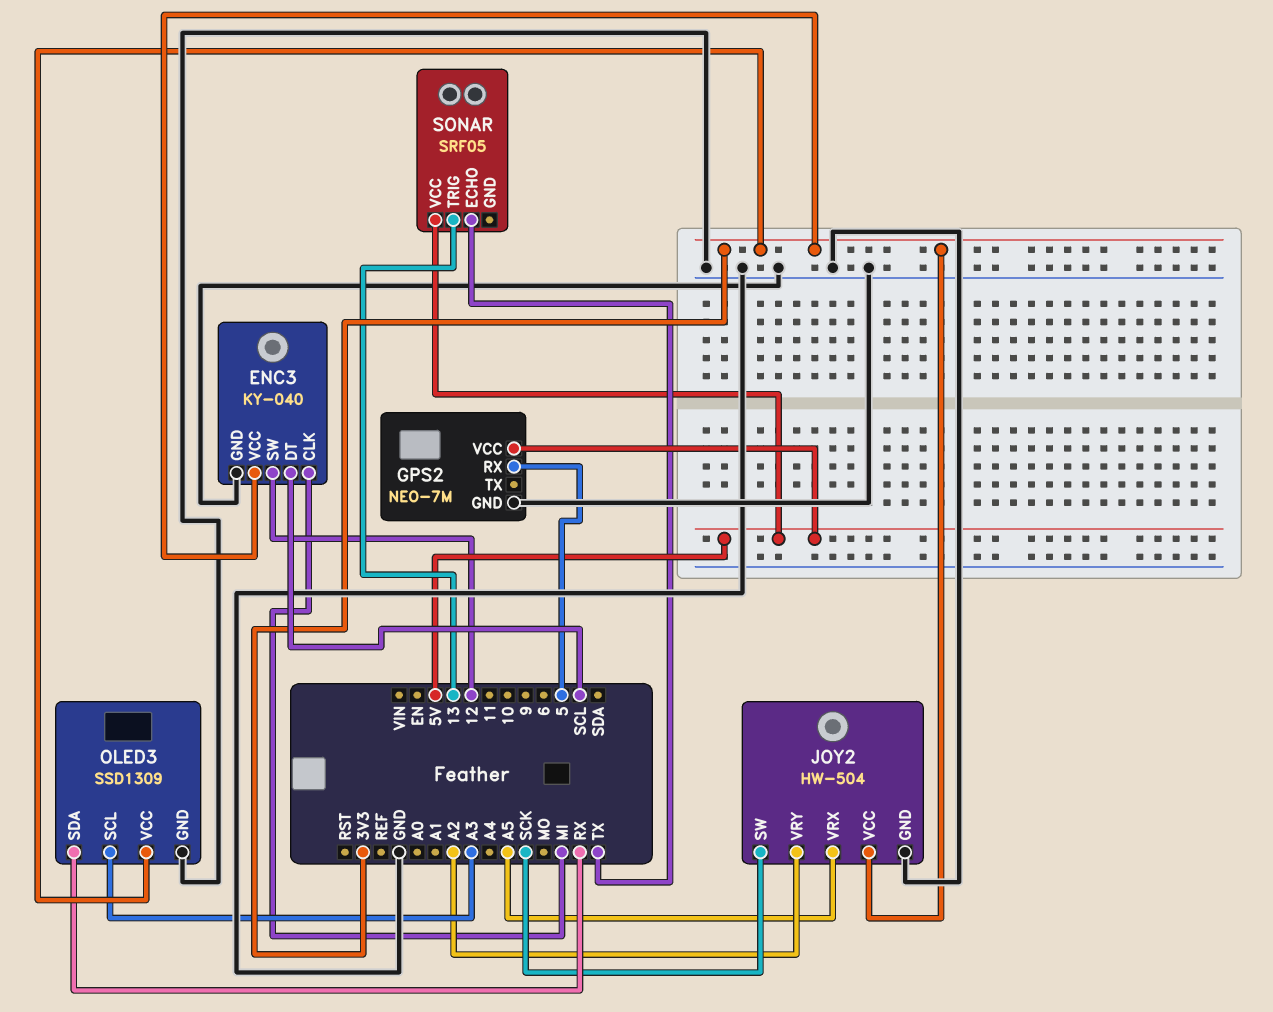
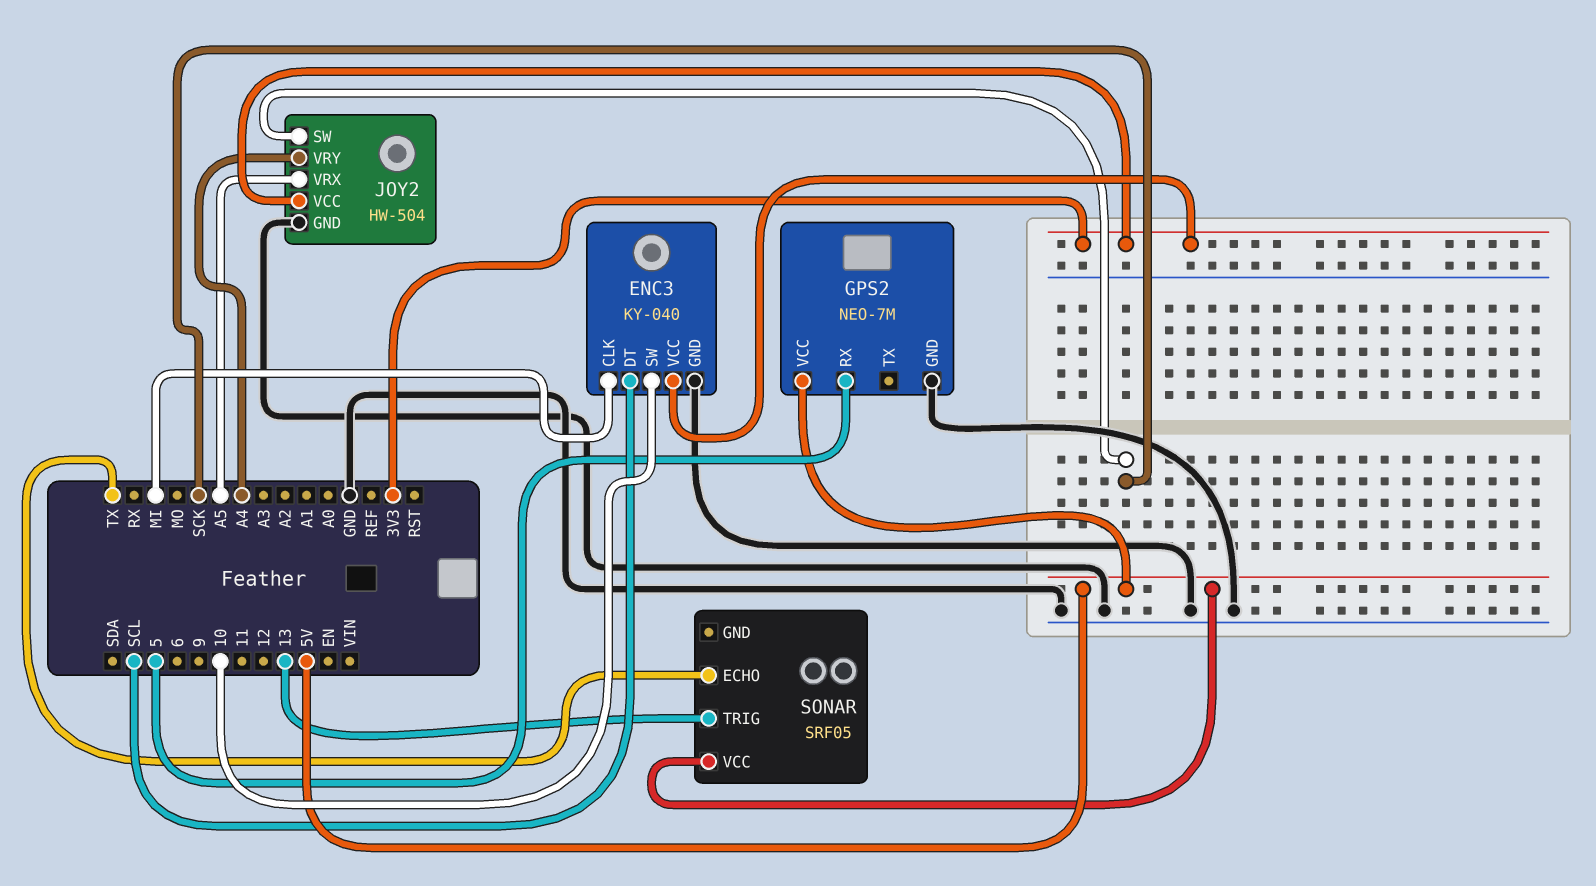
ENC3 pin SW: 12 -> 10
JOY2 pin VRY: A2 -> A4
OLED3: SSD1309 -> none
OLED3 pin GND: GND -> none
OLED3 pin SCL: A3 -> none
OLED3 pin SDA: RX -> none
OLED3 pin VCC: 3V3 -> none

